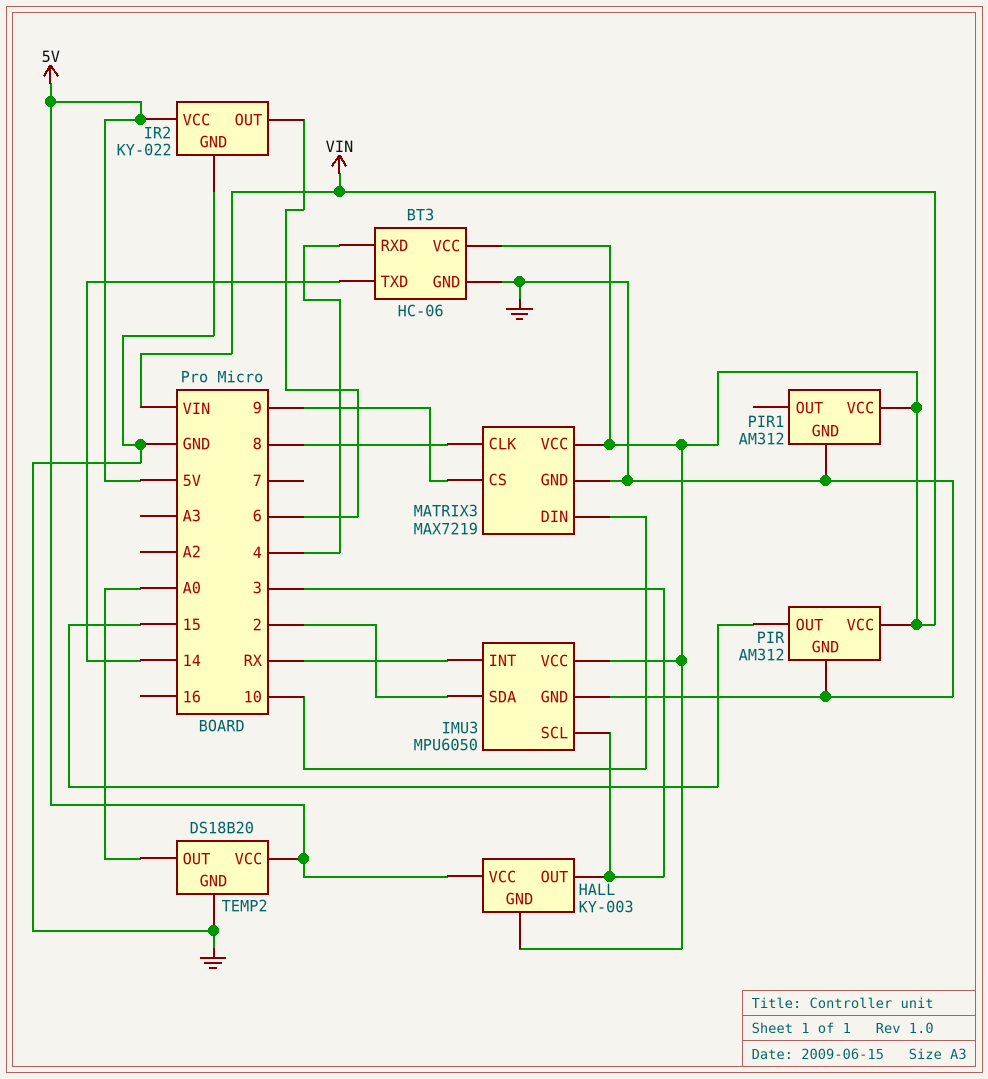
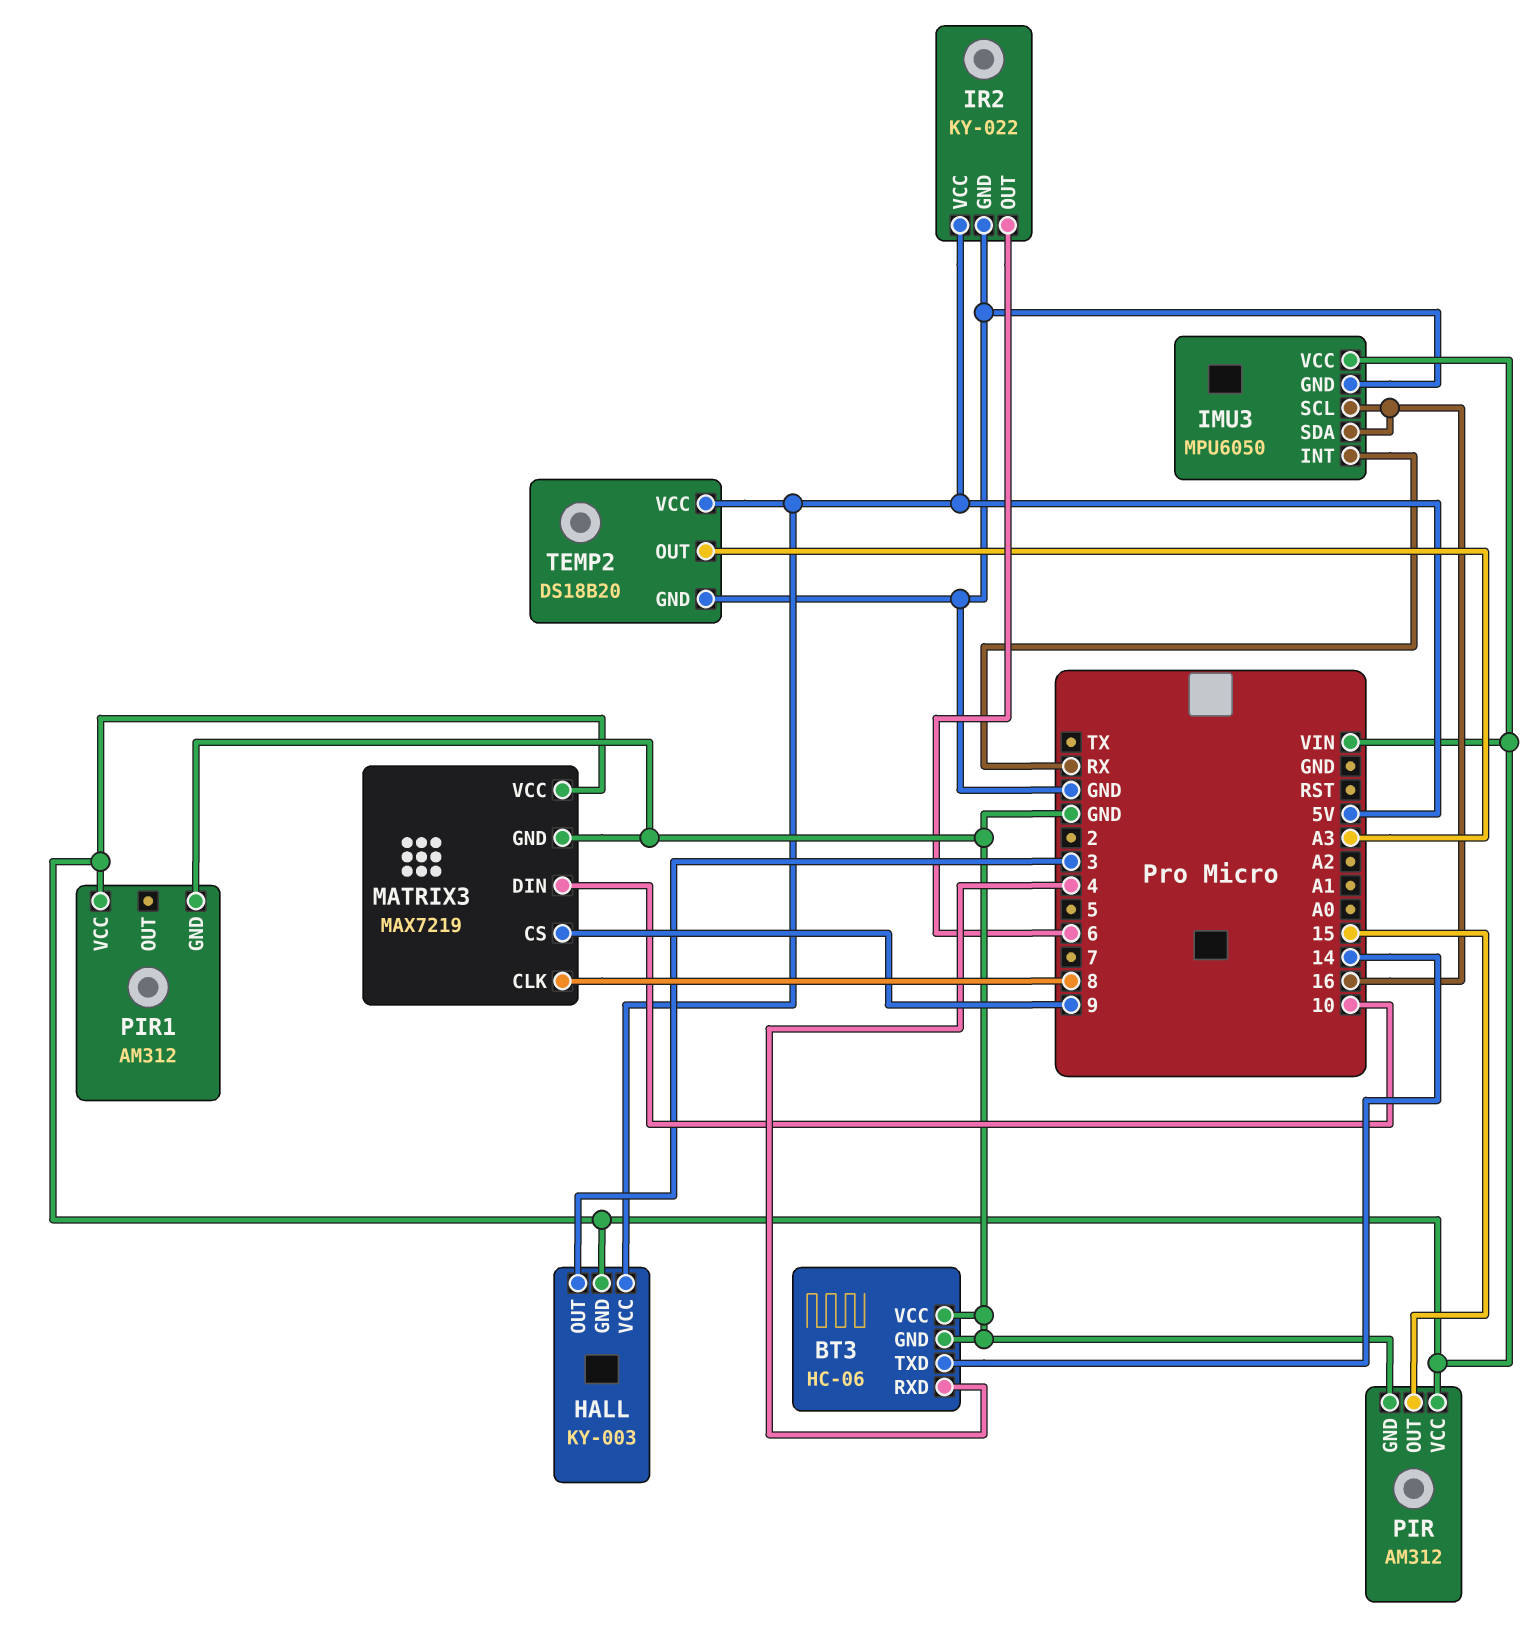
BT3 pin VCC: VIN -> GND
IMU3 pin SCL: 3 -> 16
IMU3 pin SDA: 2 -> 16
TEMP2 pin OUT: A0 -> A3

